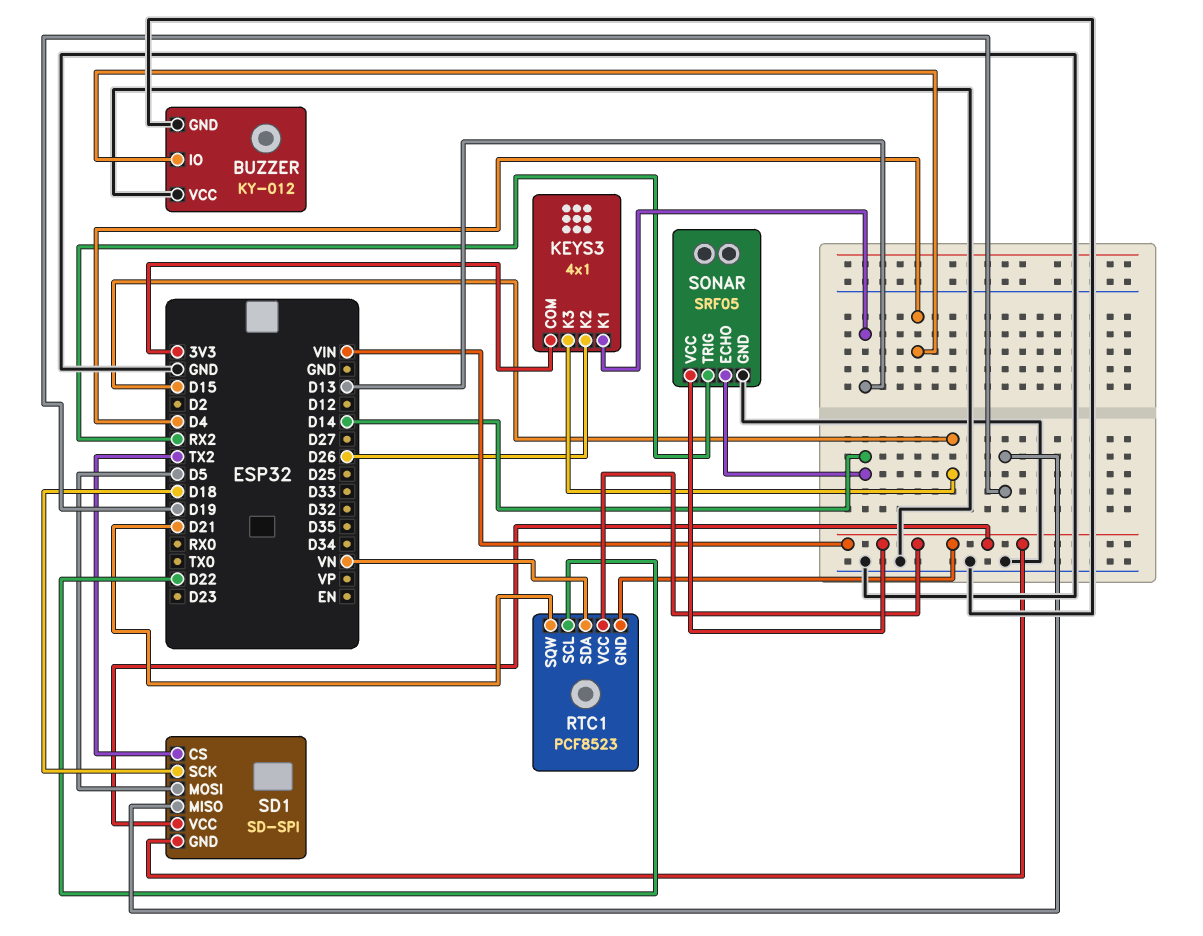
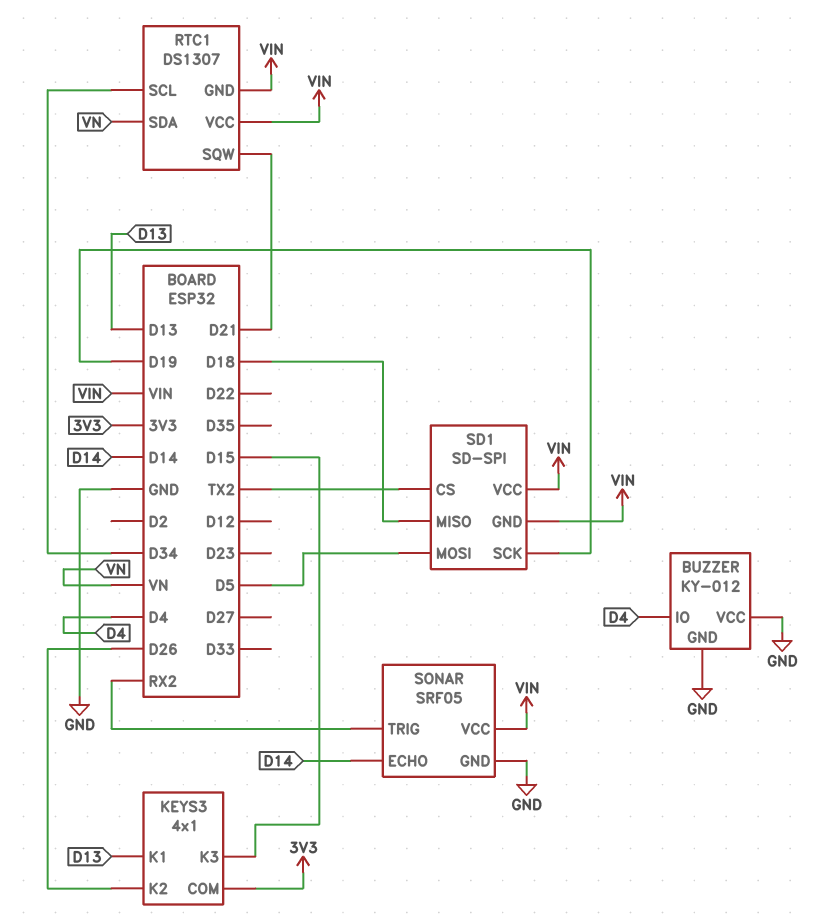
RTC1: PCF8523 -> DS1307
RTC1 pin SCL: D22 -> D34
SD1 pin MISO: D19 -> D18
SD1 pin SCK: D18 -> D19

